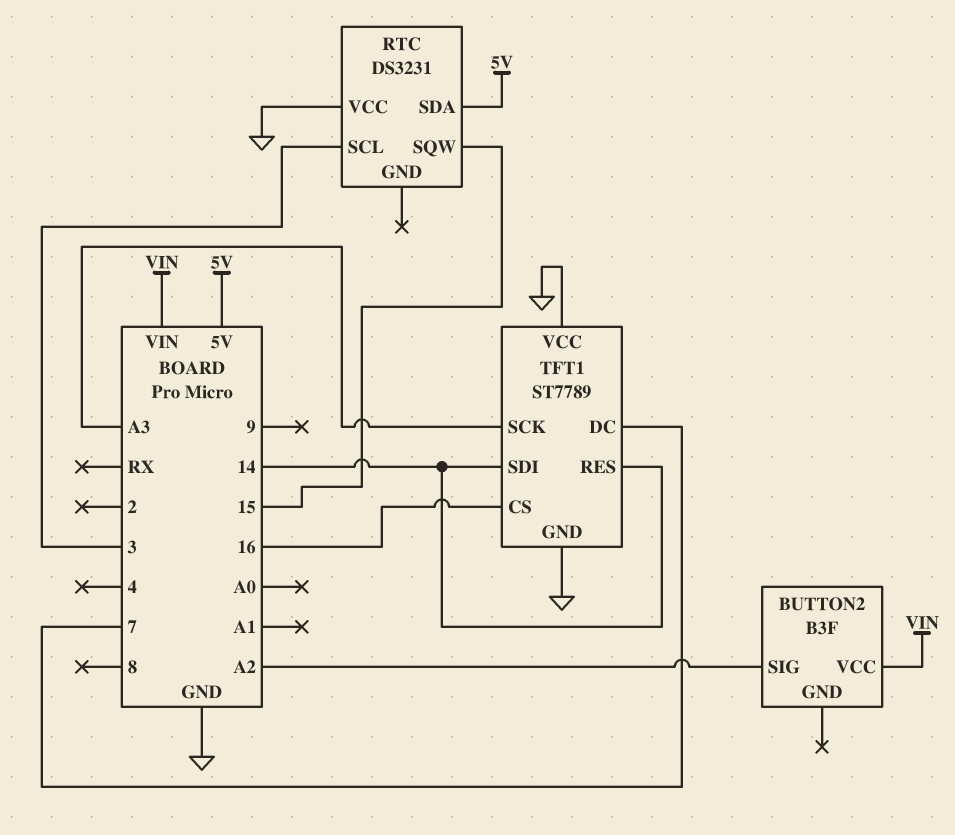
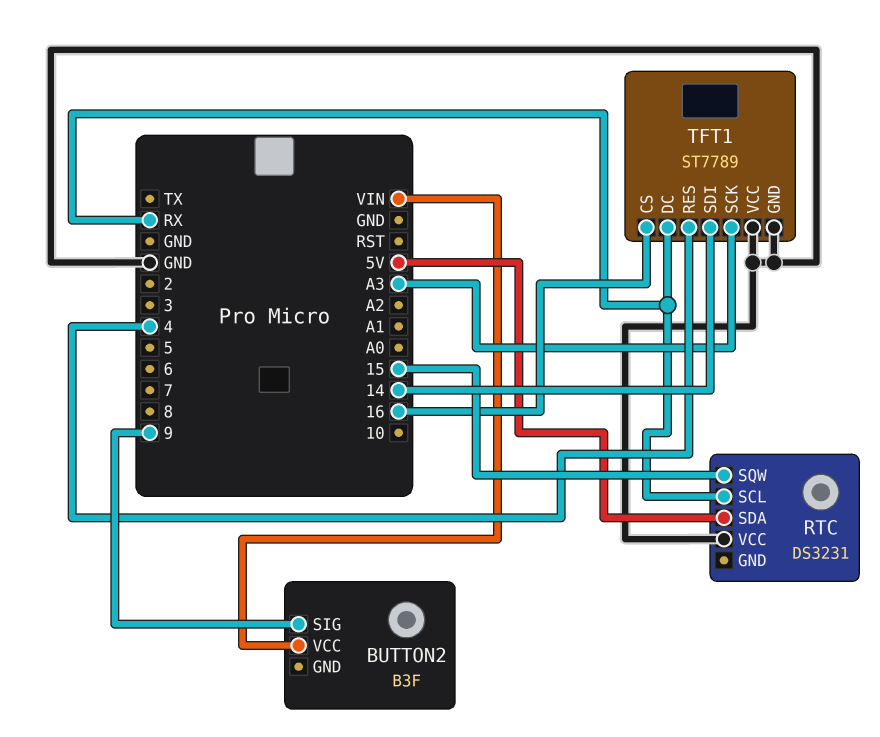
BUTTON2 pin SIG: A2 -> 9
RTC pin SCL: 3 -> RX
TFT1 pin DC: 7 -> RX
TFT1 pin RES: 14 -> 4

